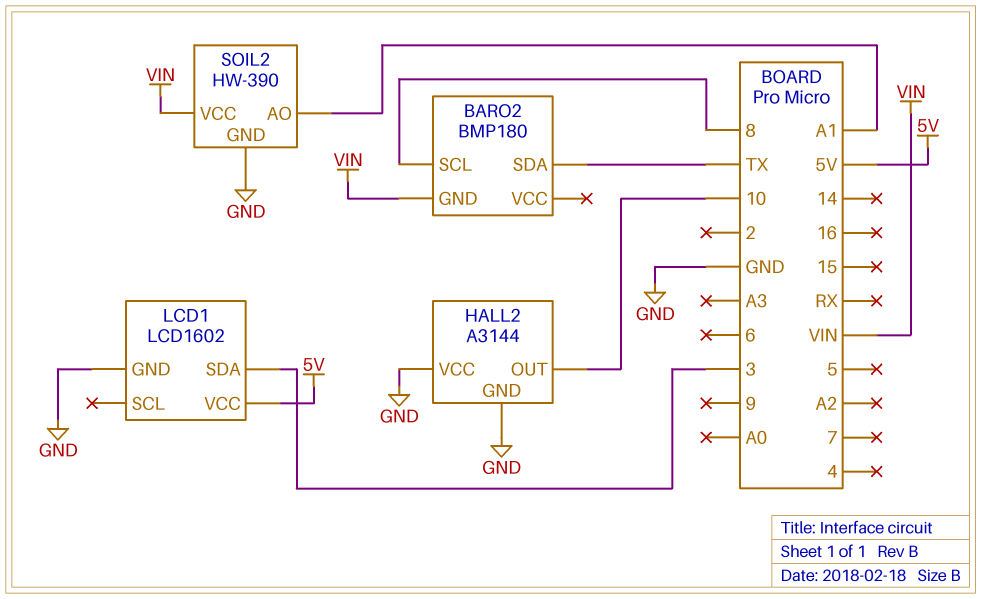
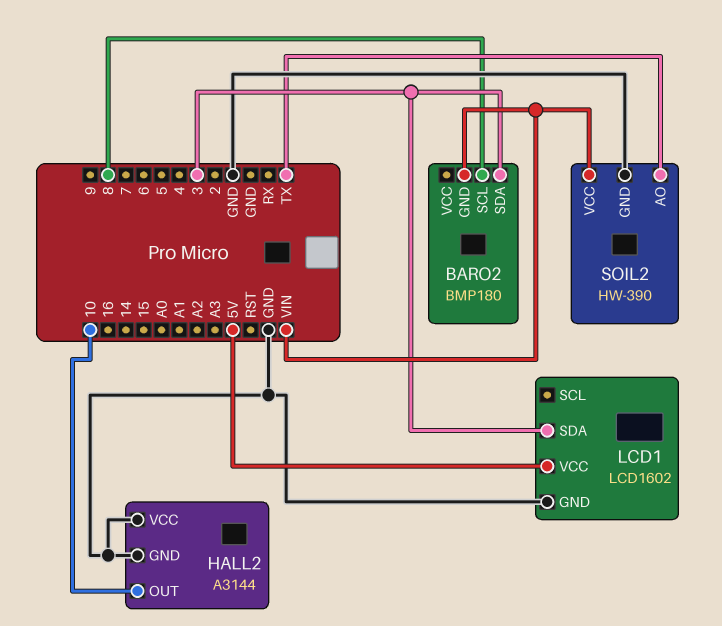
BARO2 pin SDA: TX -> 3
SOIL2 pin AO: A1 -> TX

